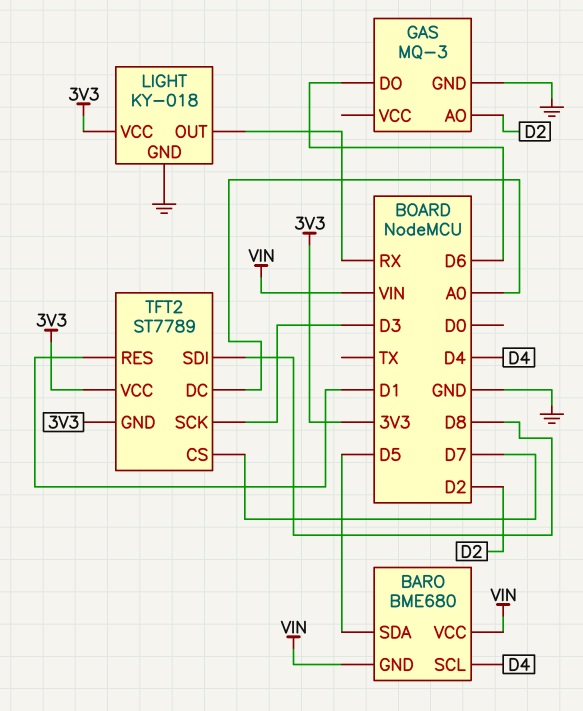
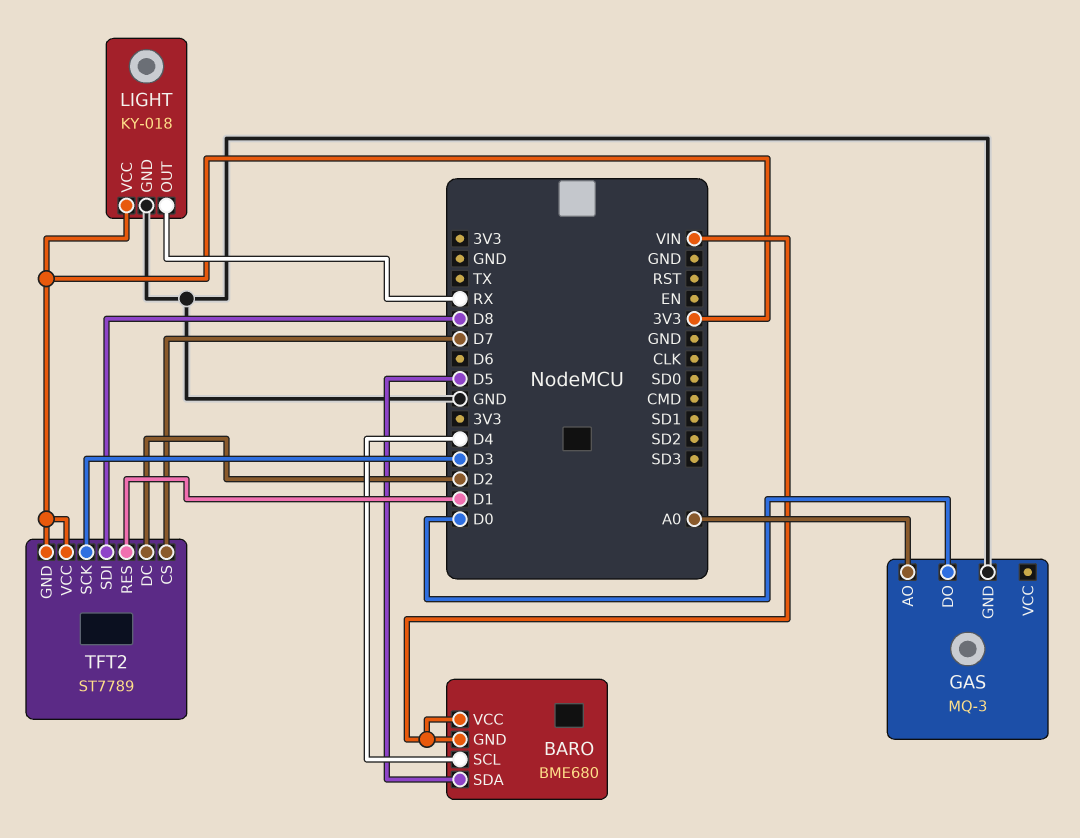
GAS pin AO: D2 -> A0
GAS pin DO: D6 -> D0
TFT2 pin DC: A0 -> D2

